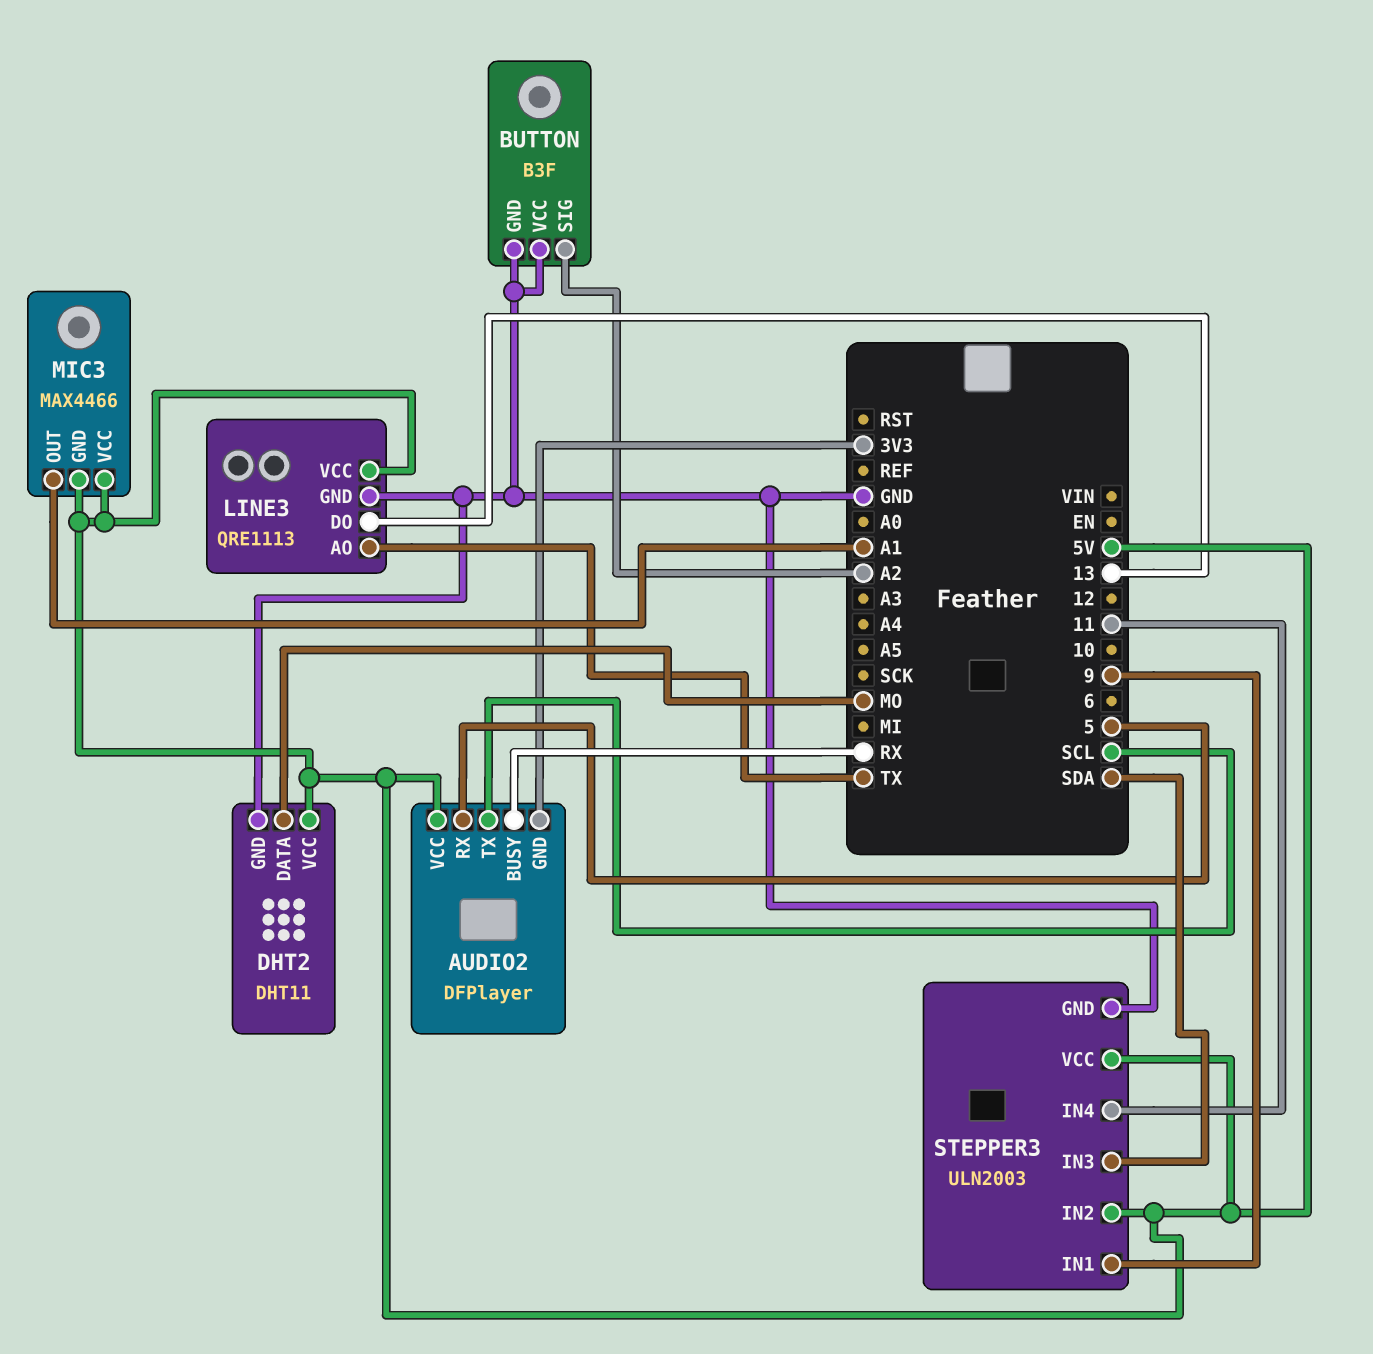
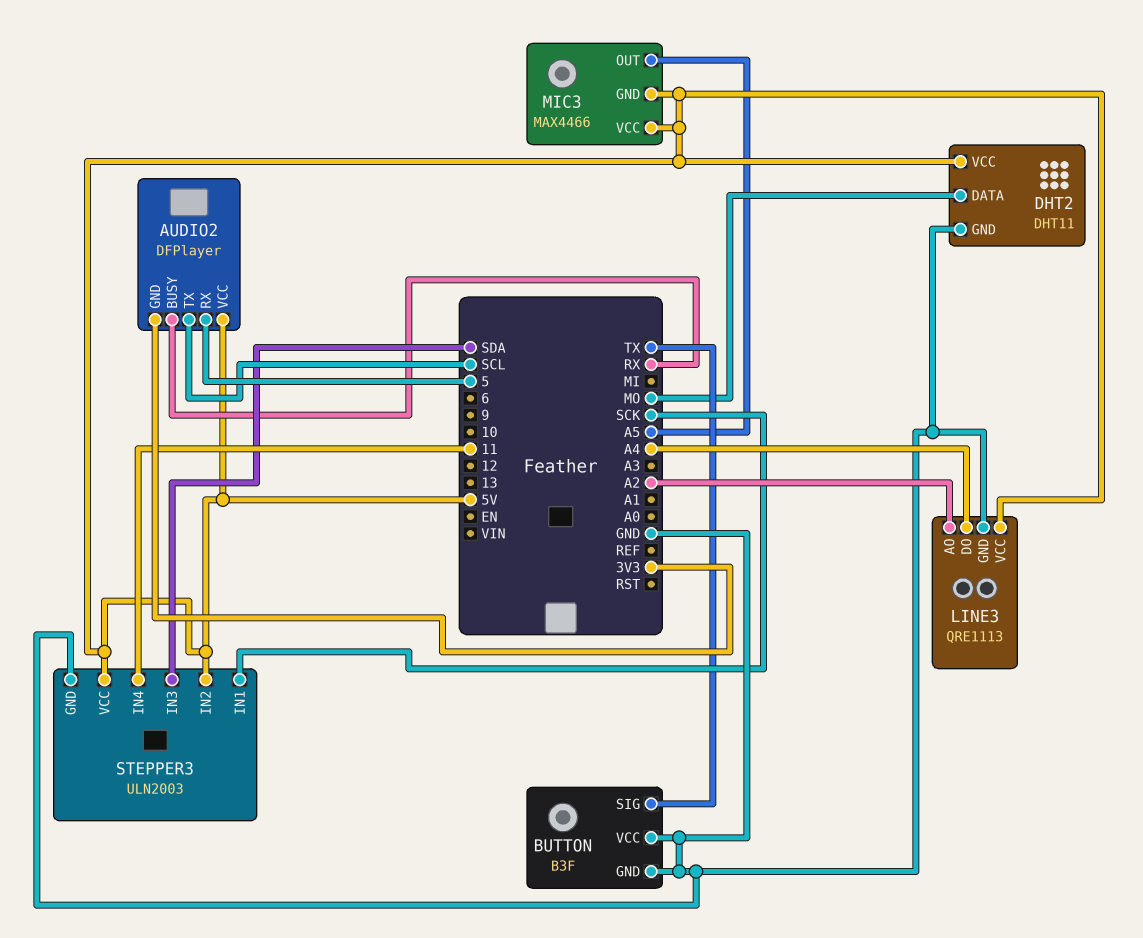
BUTTON pin SIG: A2 -> TX
LINE3 pin AO: TX -> A2
LINE3 pin DO: 13 -> A4
MIC3 pin OUT: A1 -> A5
STEPPER3 pin IN1: 9 -> SCK

